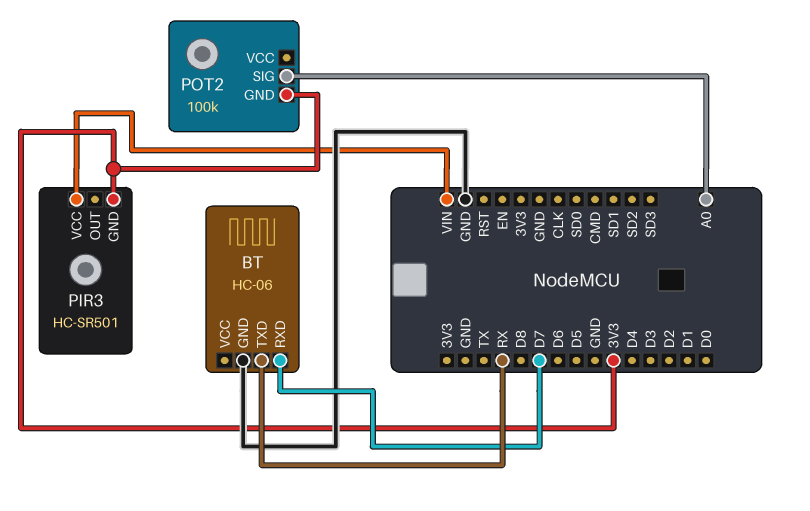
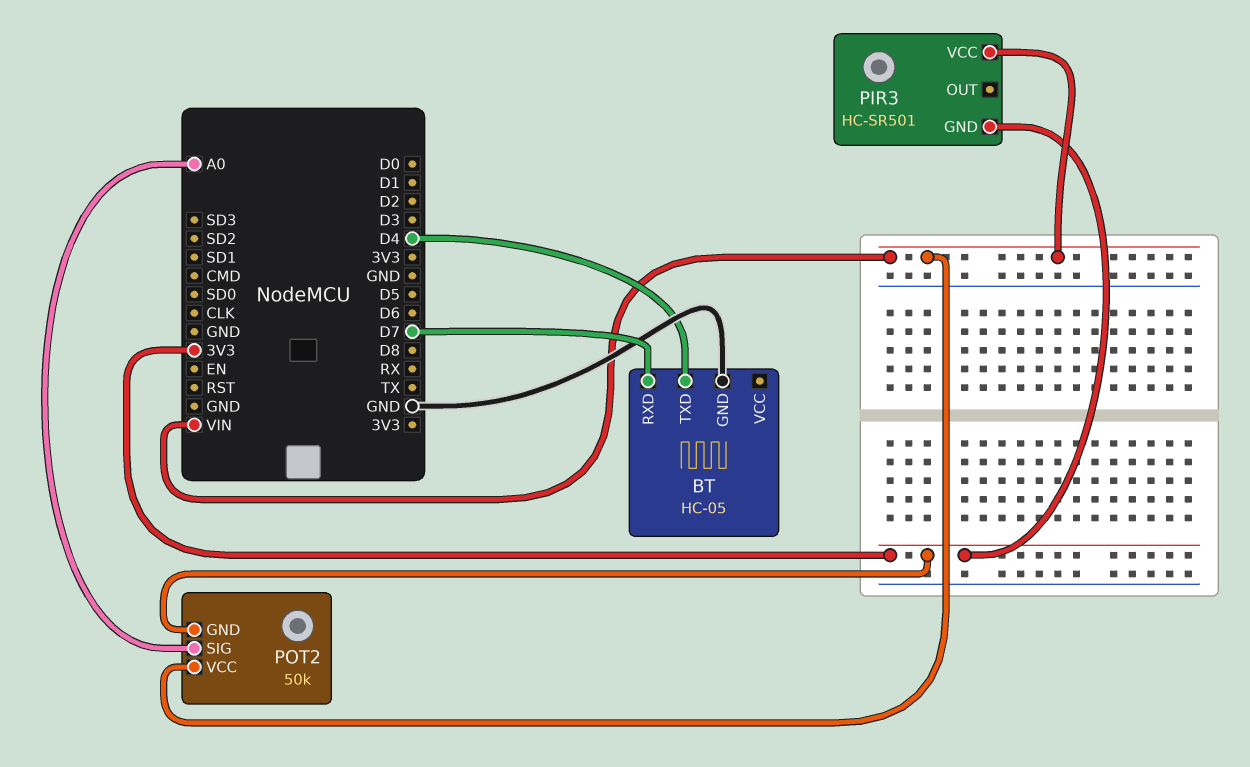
BT: HC-06 -> HC-05
BT pin TXD: RX -> D4
POT2: 100k -> 50k
POT2 pin VCC: none -> VIN

